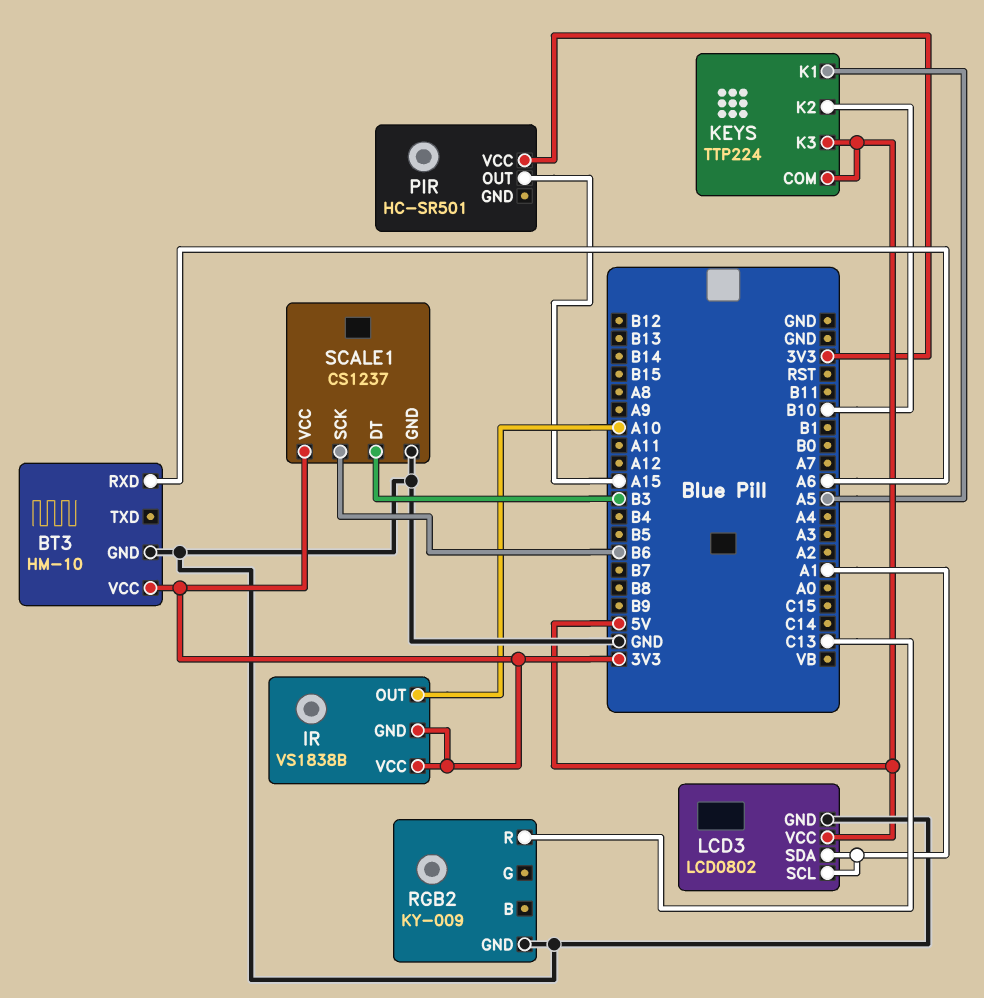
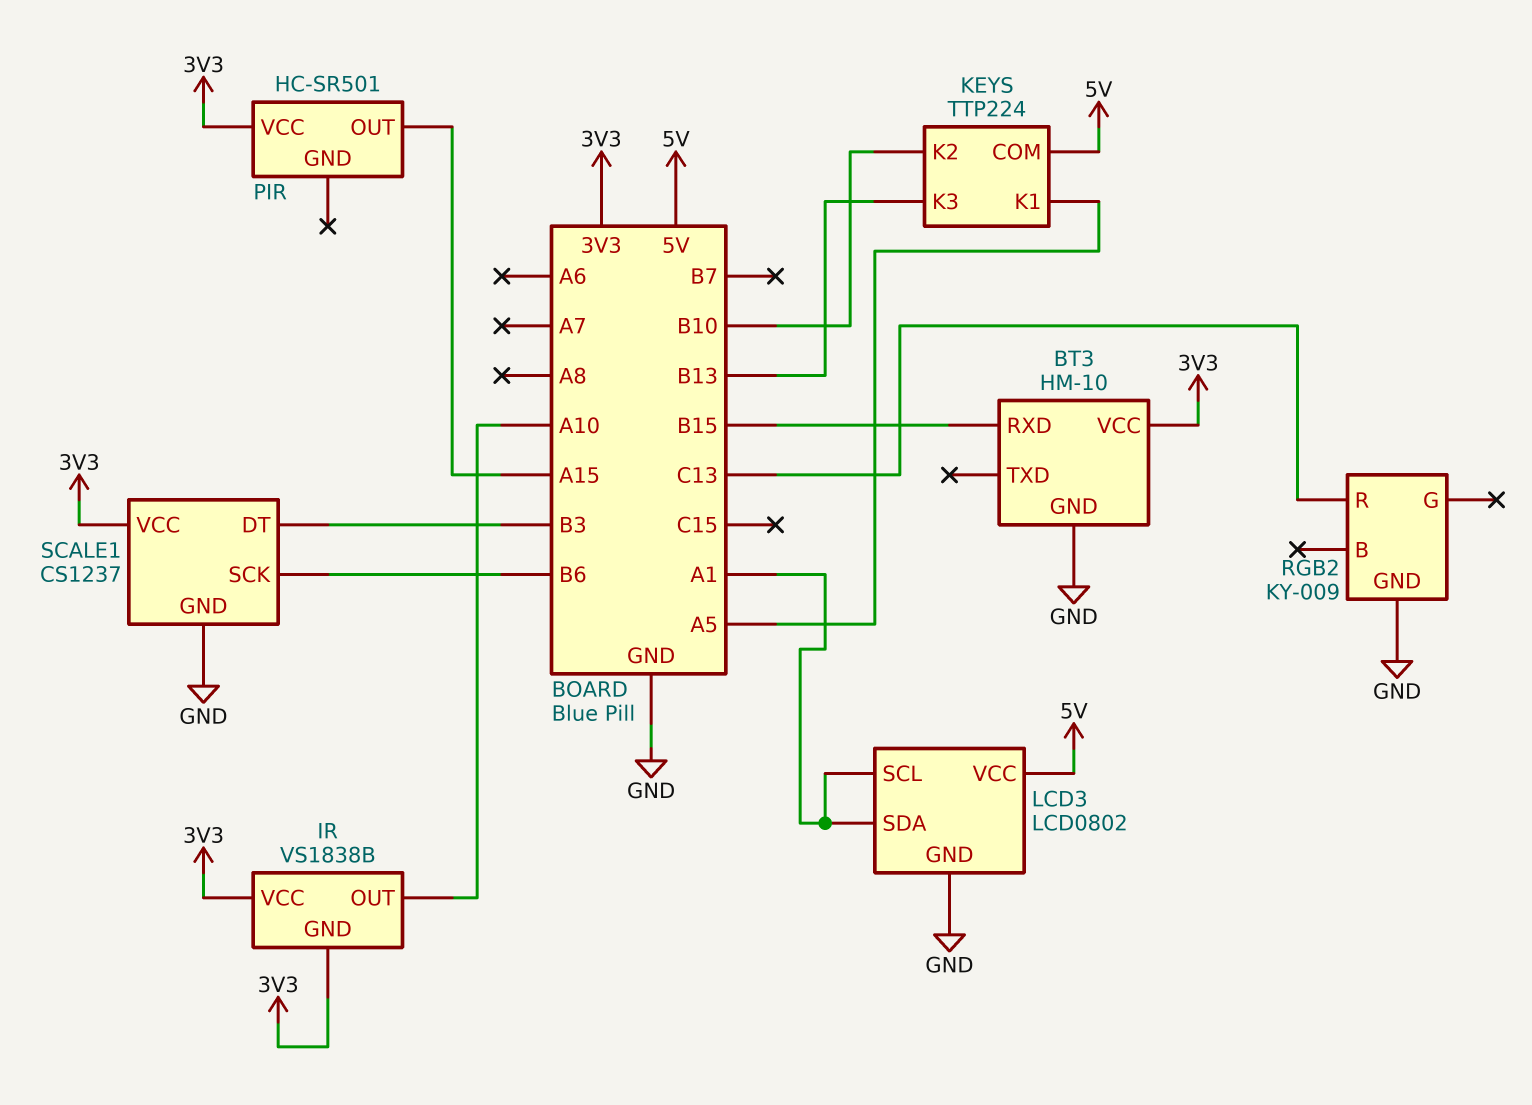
BT3 pin RXD: A6 -> B15
KEYS pin K3: 5V -> B13

